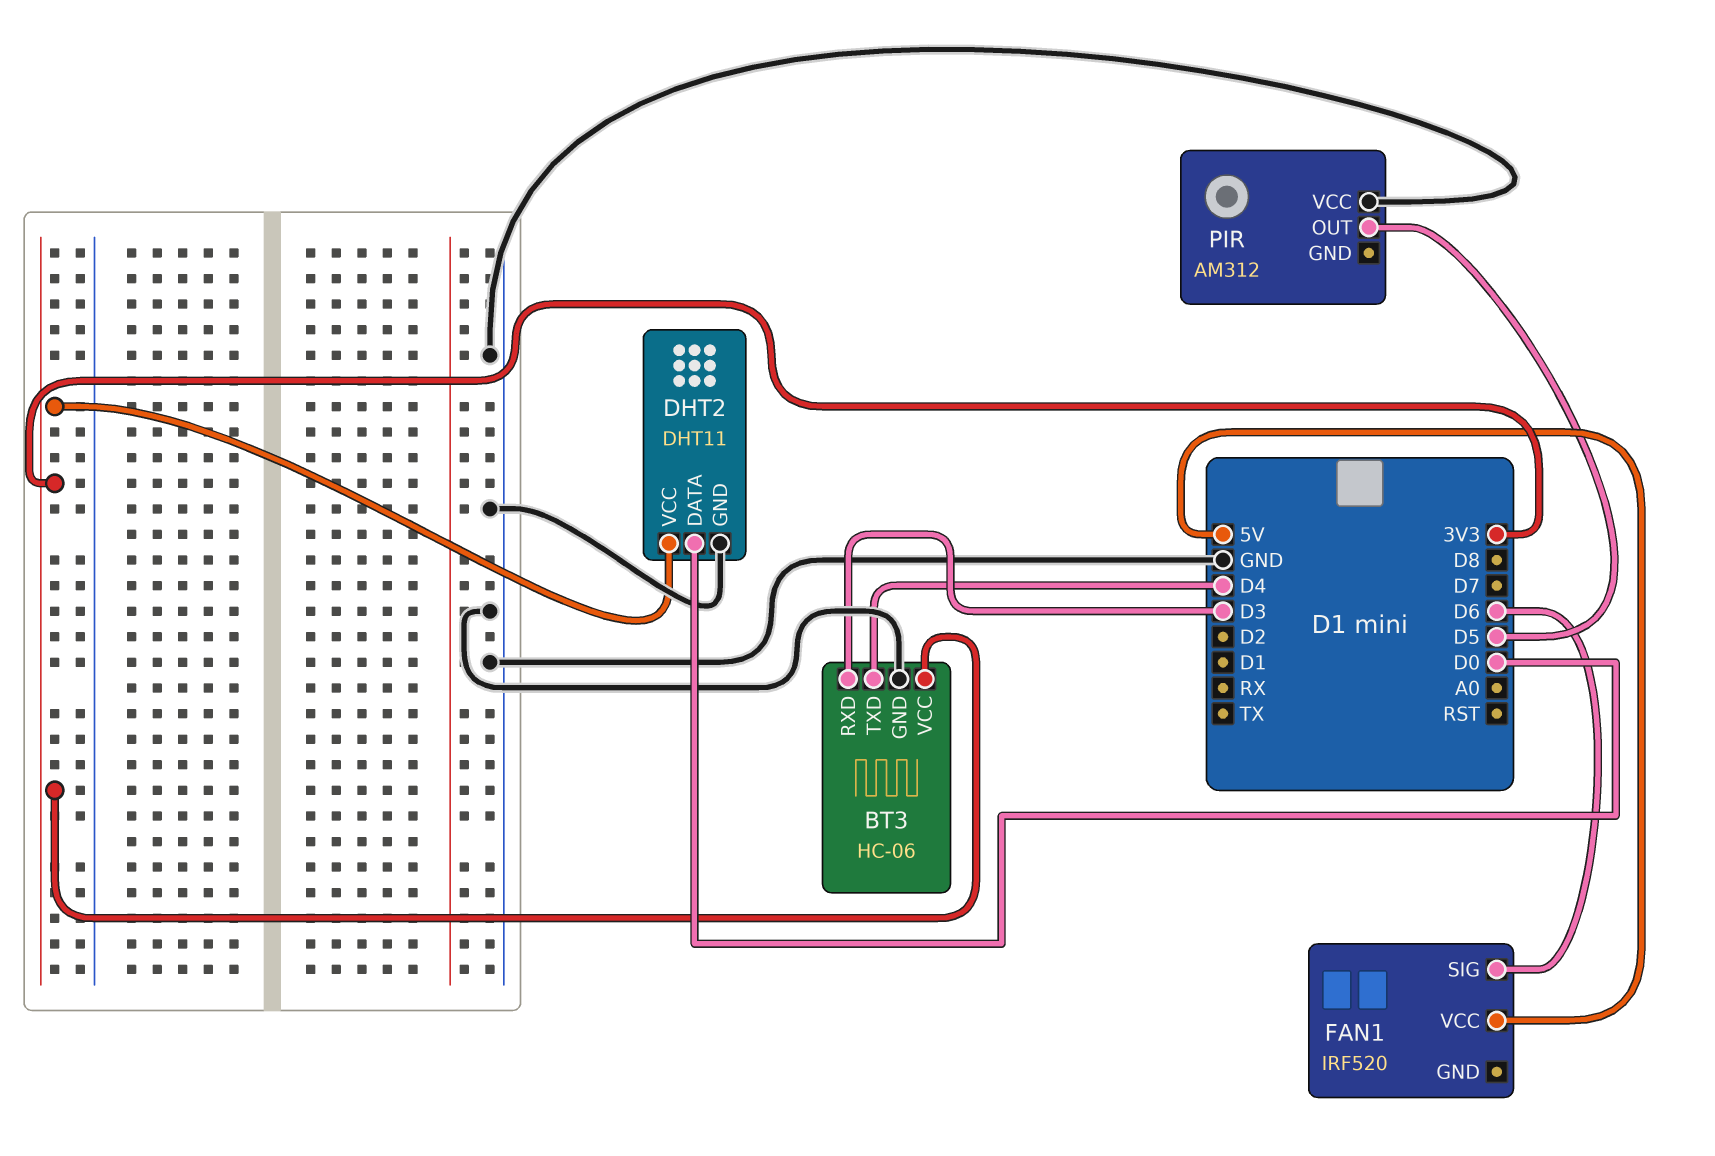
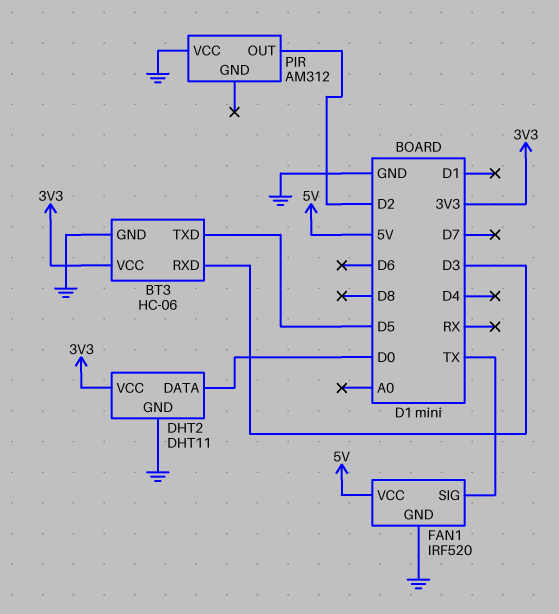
BT3 pin TXD: D4 -> D5
FAN1 pin GND: none -> GND
FAN1 pin SIG: D6 -> TX
PIR pin OUT: D5 -> D2

